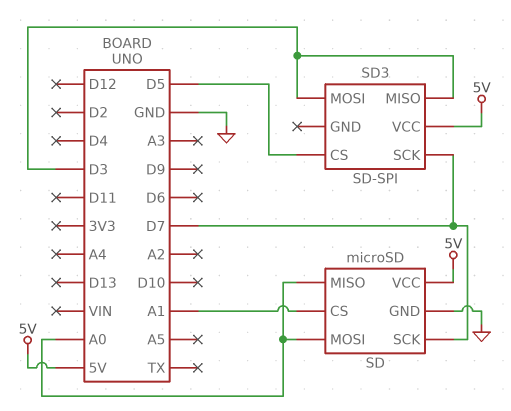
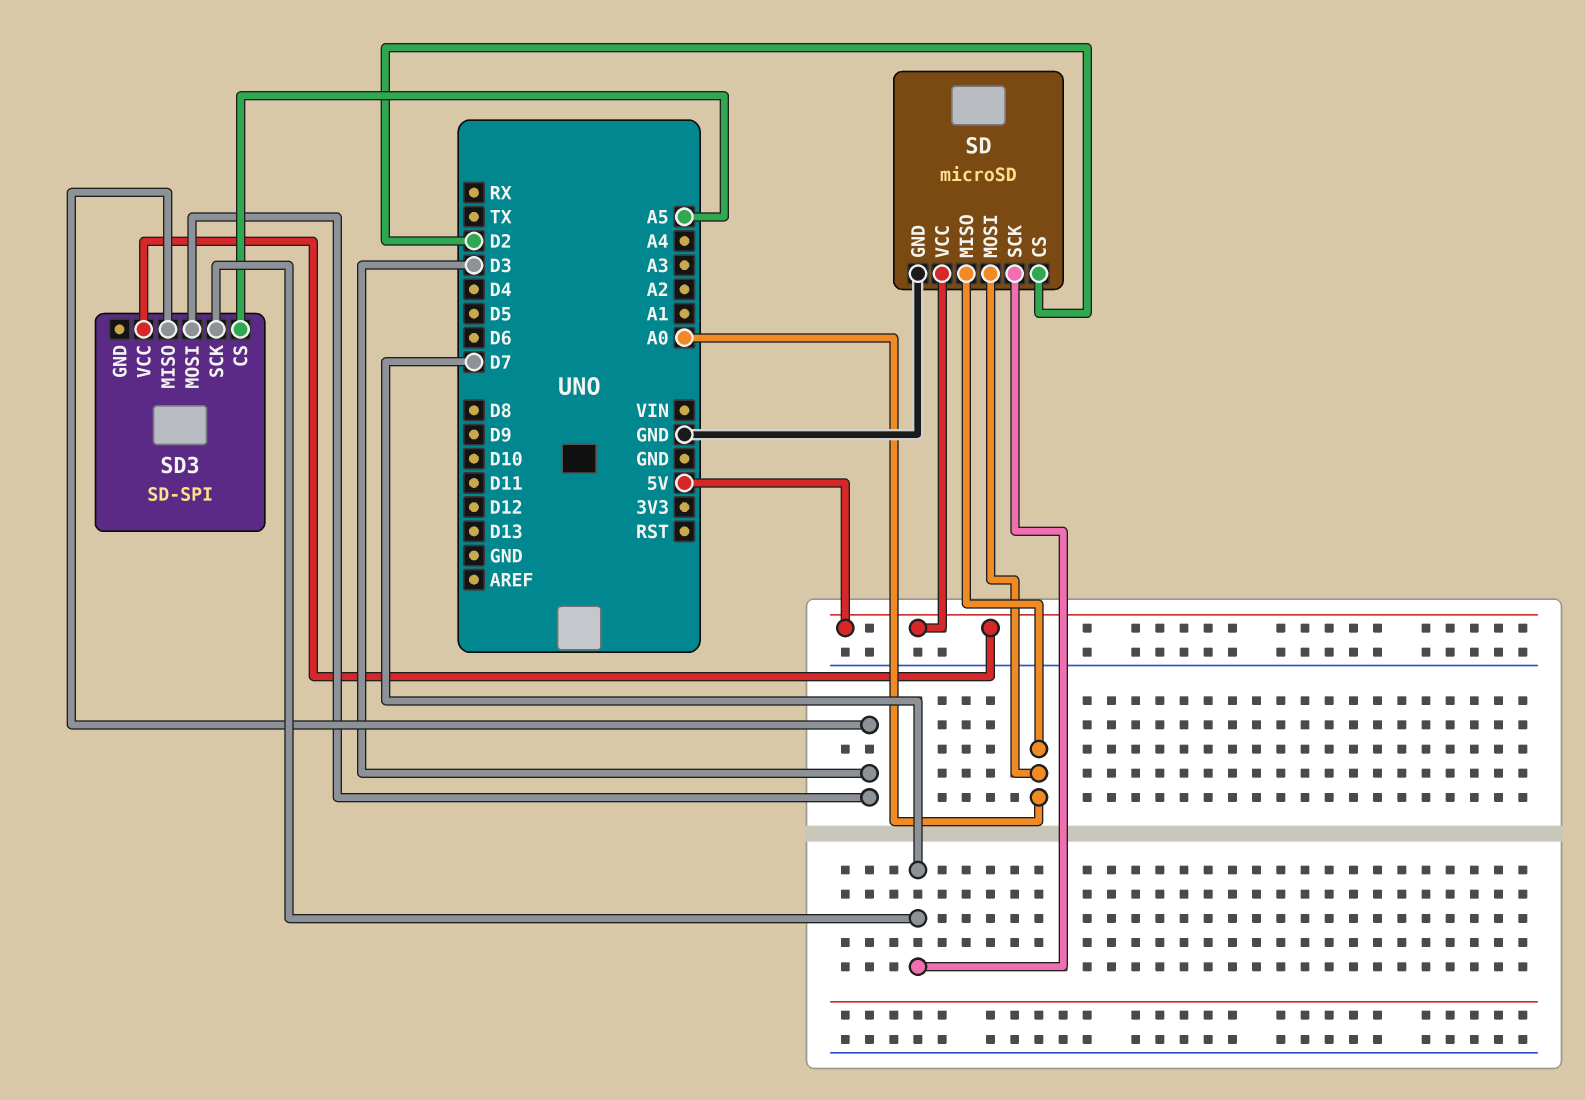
SD pin CS: A1 -> D2
SD3 pin CS: D5 -> A5

